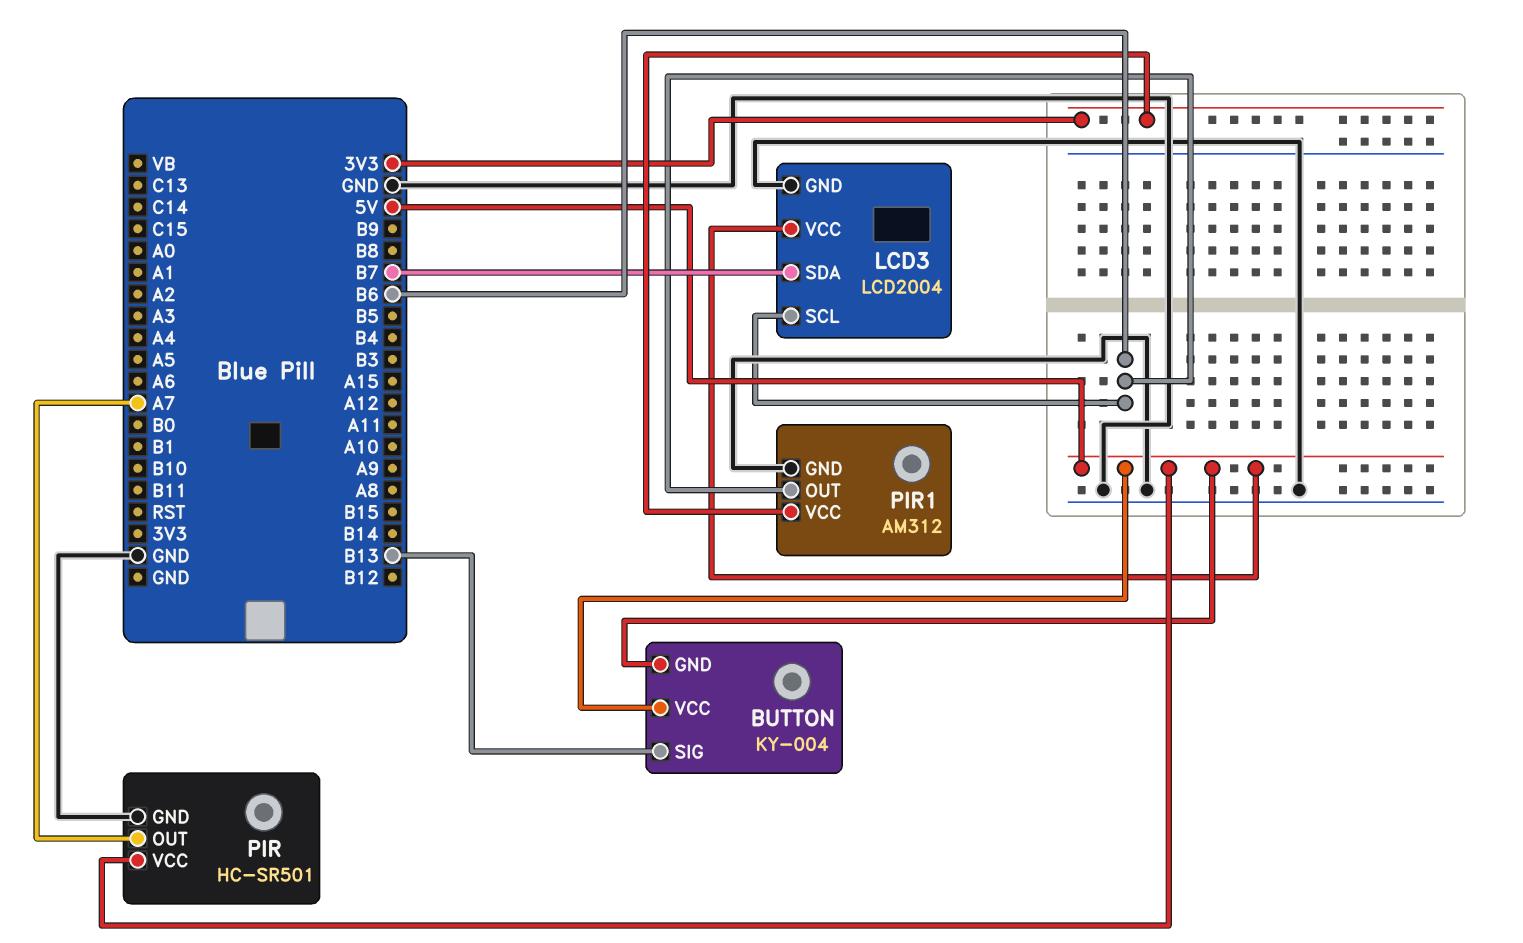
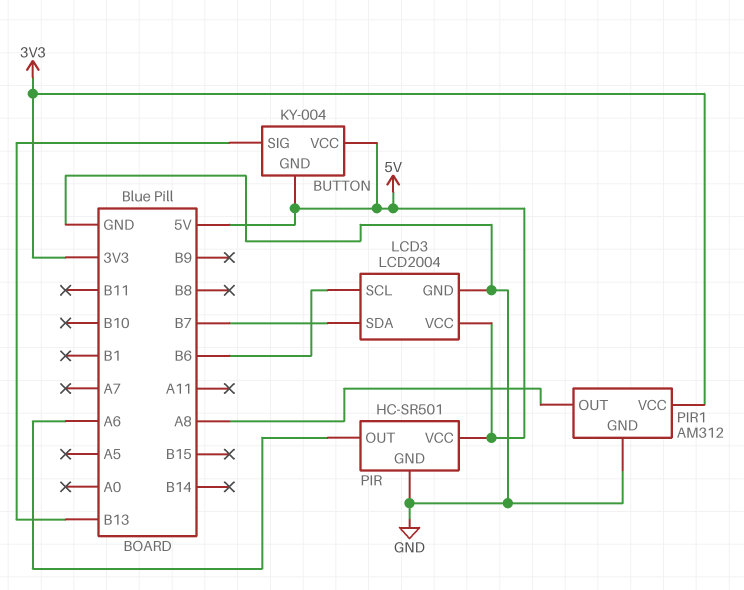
PIR pin OUT: A7 -> A6
PIR1 pin OUT: B6 -> A8

